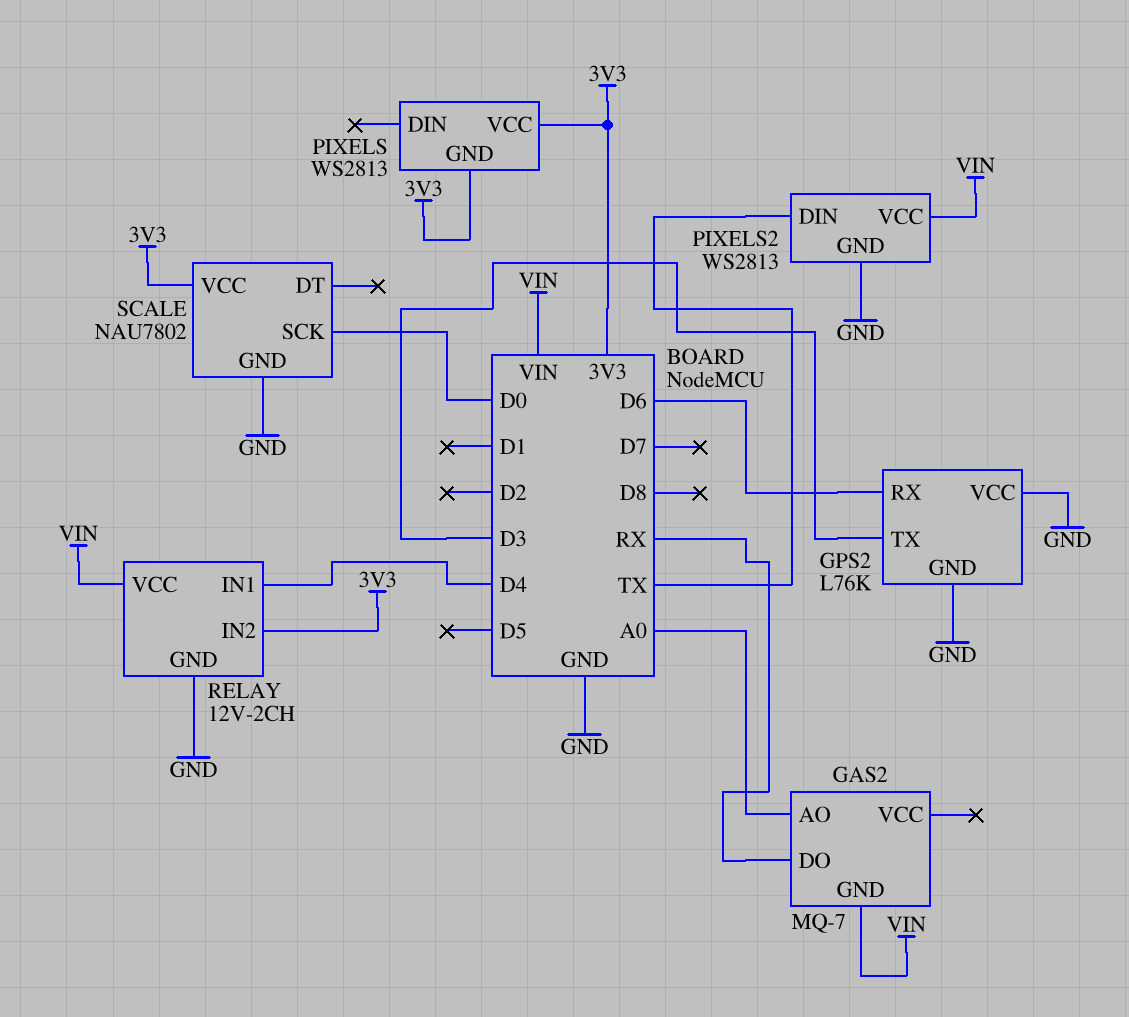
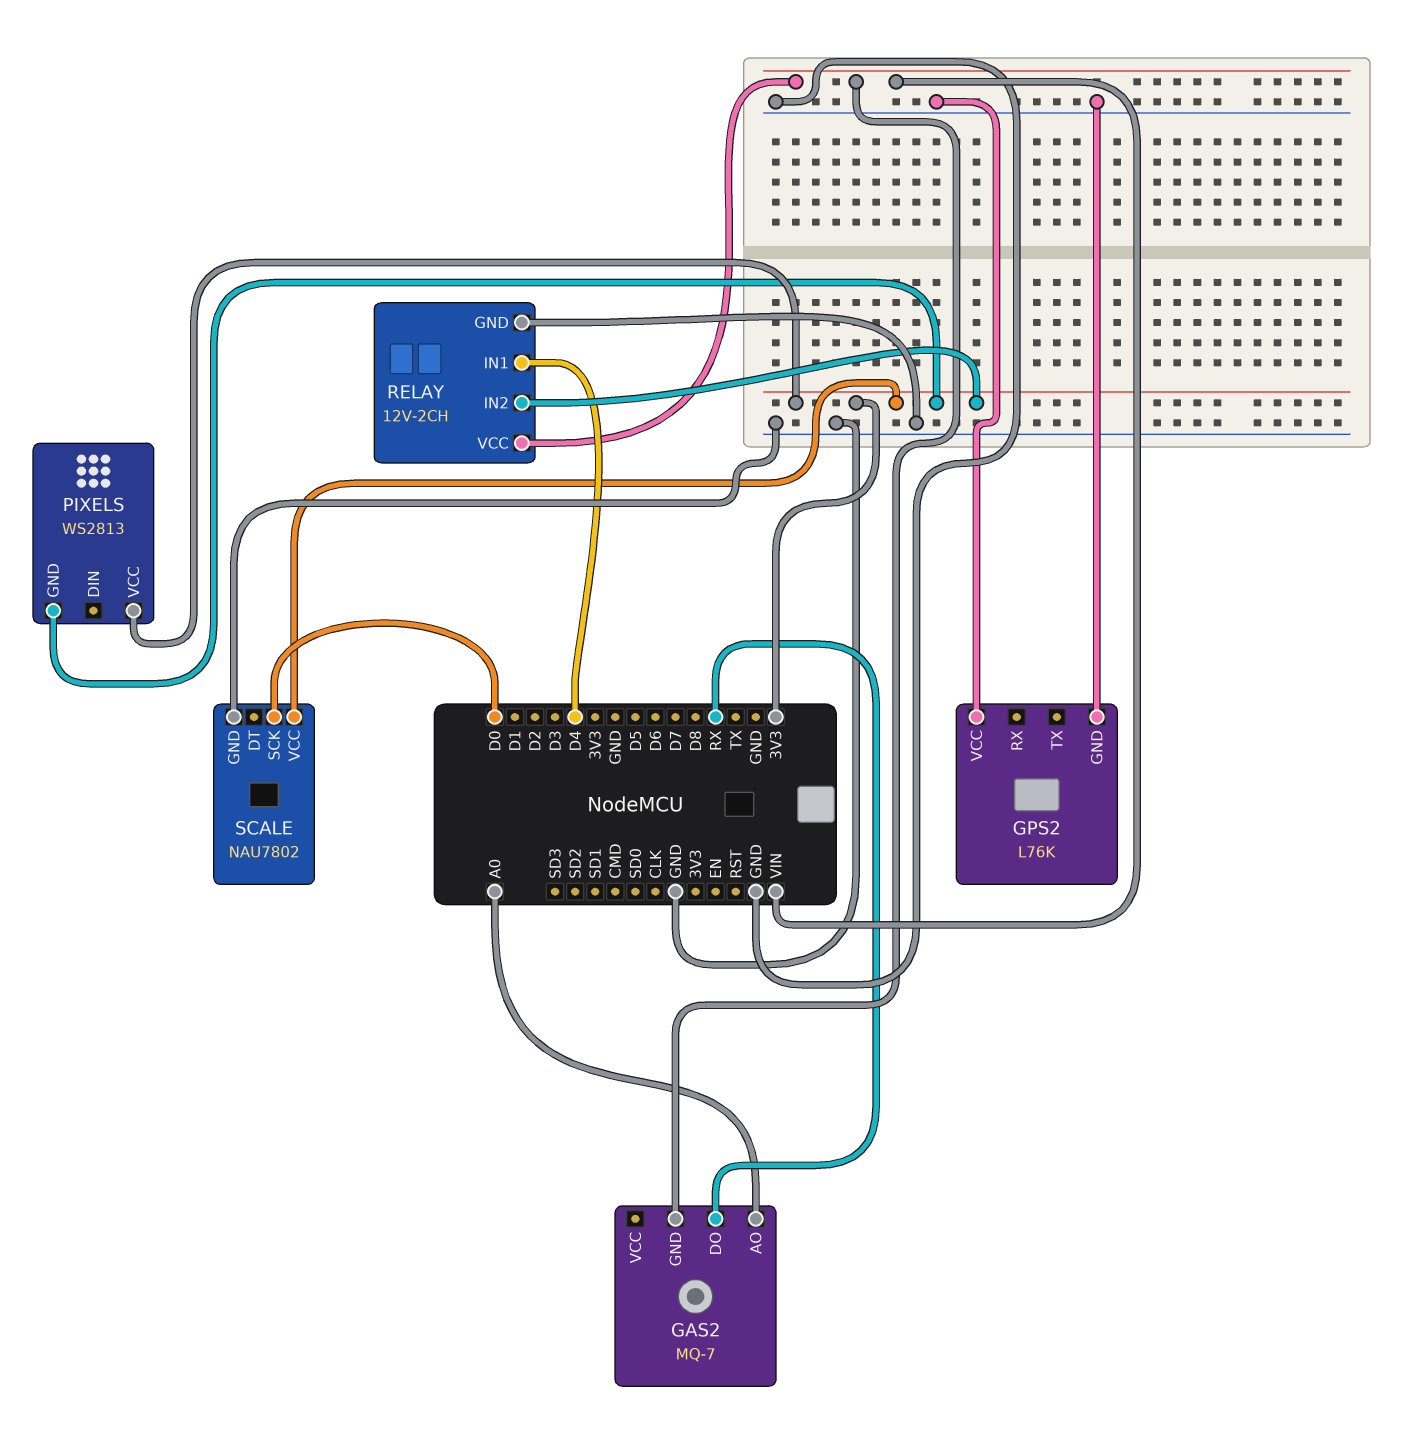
GPS2 pin RX: D6 -> none
GPS2 pin TX: D3 -> none
PIXELS2: WS2813 -> none
PIXELS2 pin DIN: TX -> none
PIXELS2 pin GND: GND -> none
PIXELS2 pin VCC: VIN -> none

